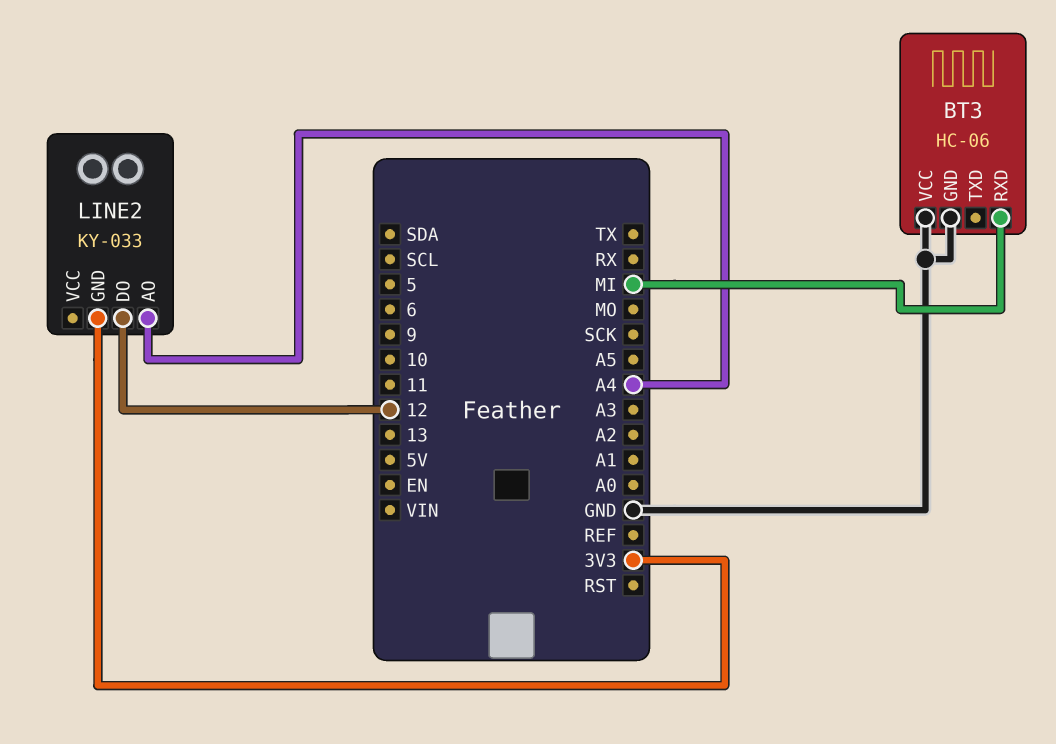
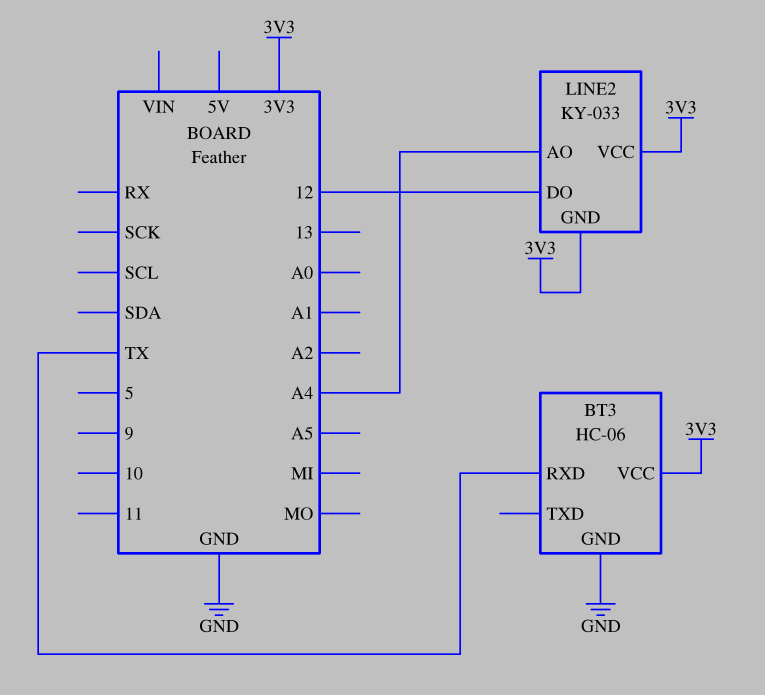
BT3 pin RXD: MI -> TX
BT3 pin VCC: GND -> 3V3
LINE2 pin VCC: none -> 3V3

